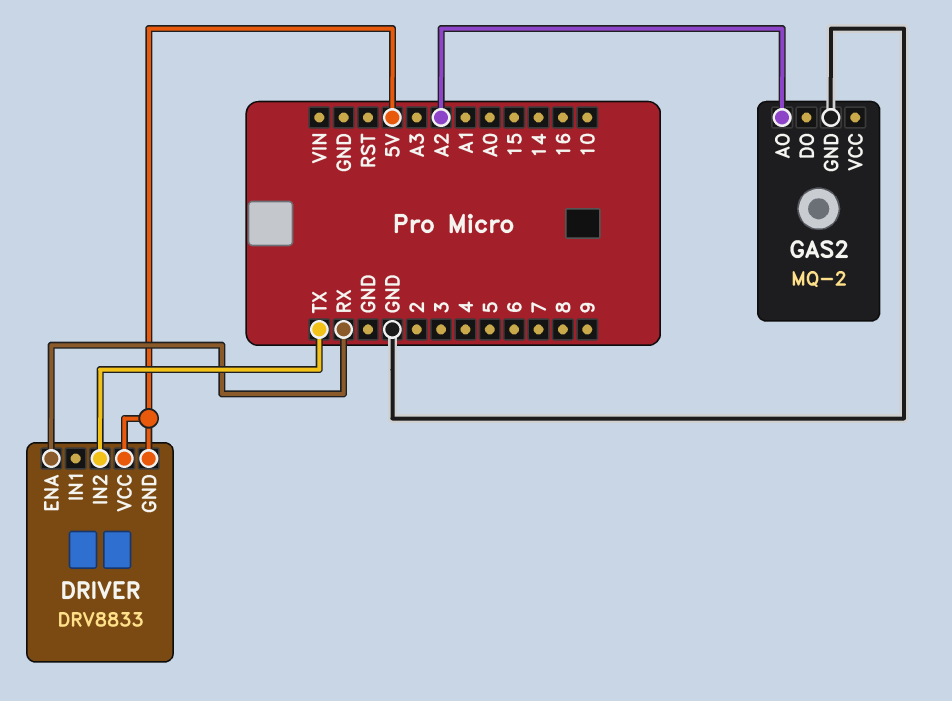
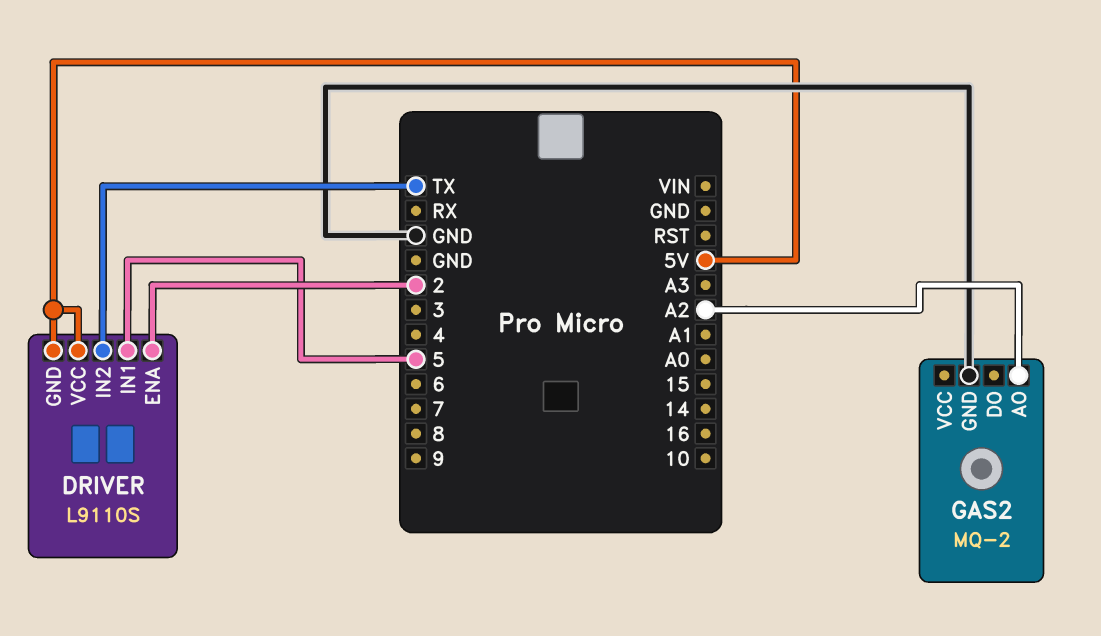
DRIVER: DRV8833 -> L9110S
DRIVER pin ENA: RX -> 2
DRIVER pin IN1: none -> 5

